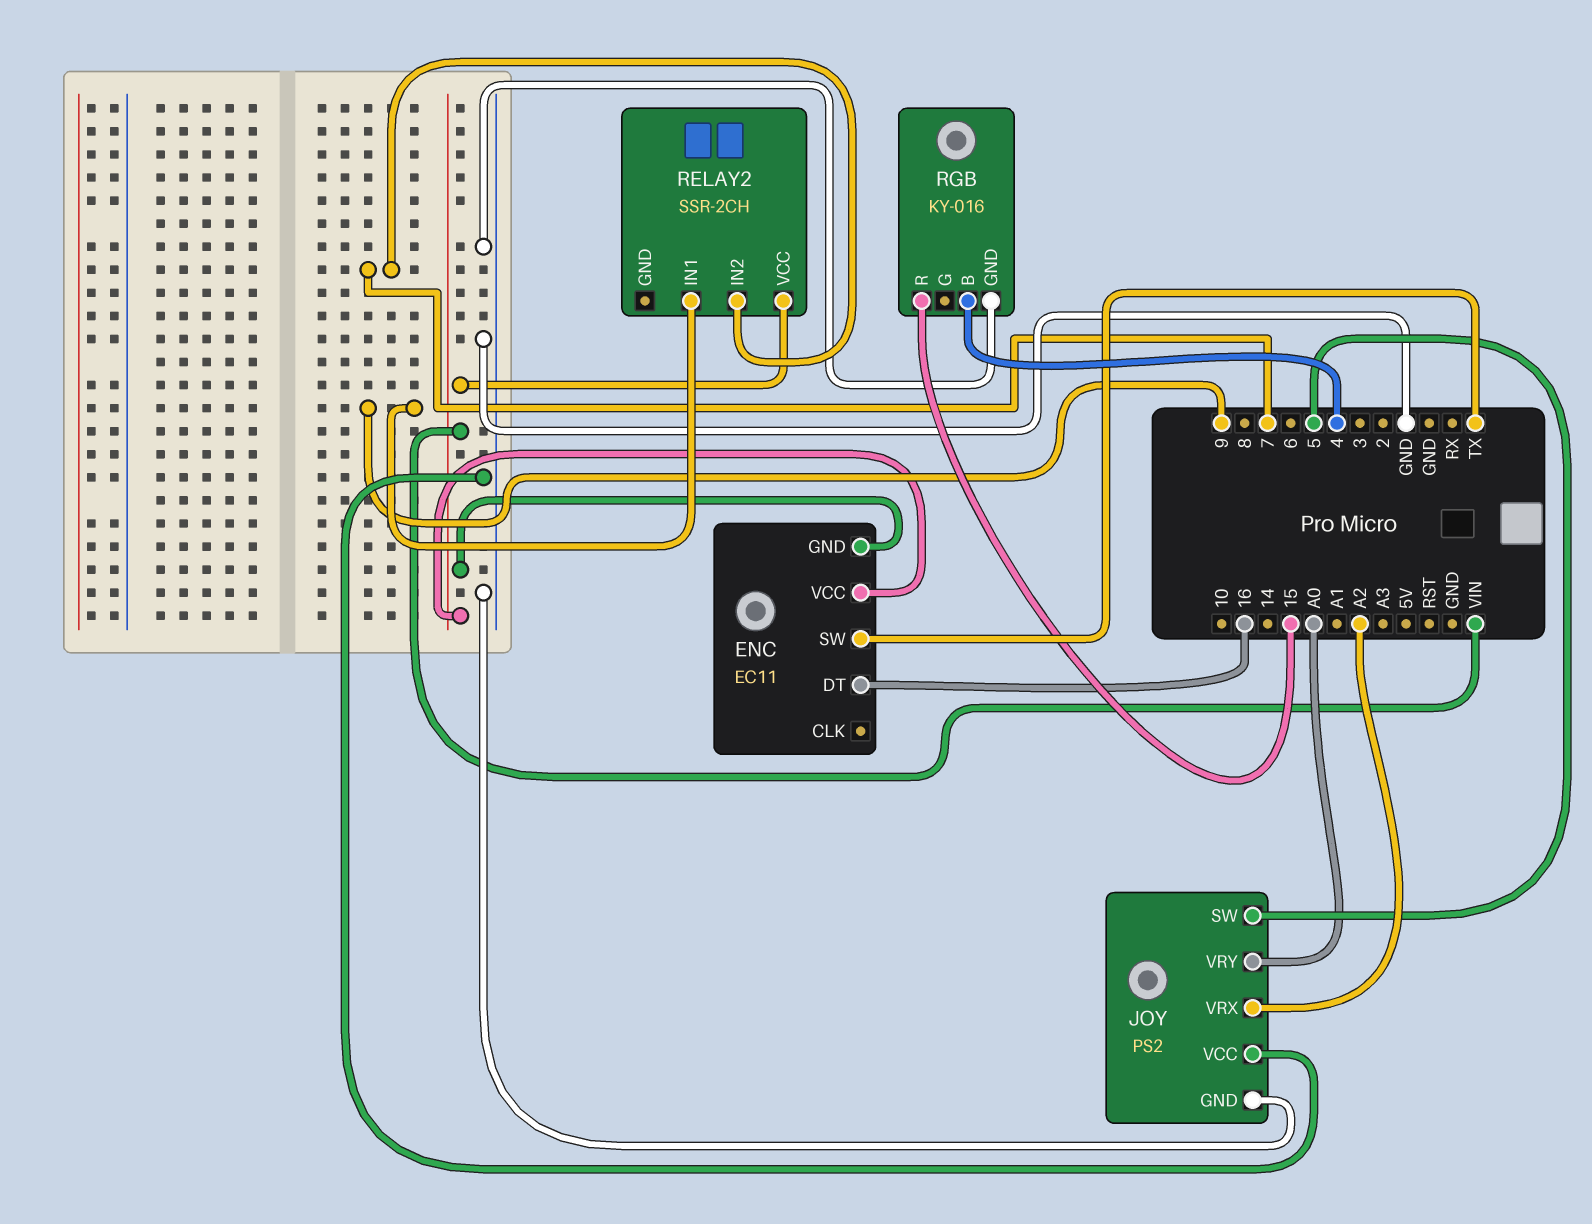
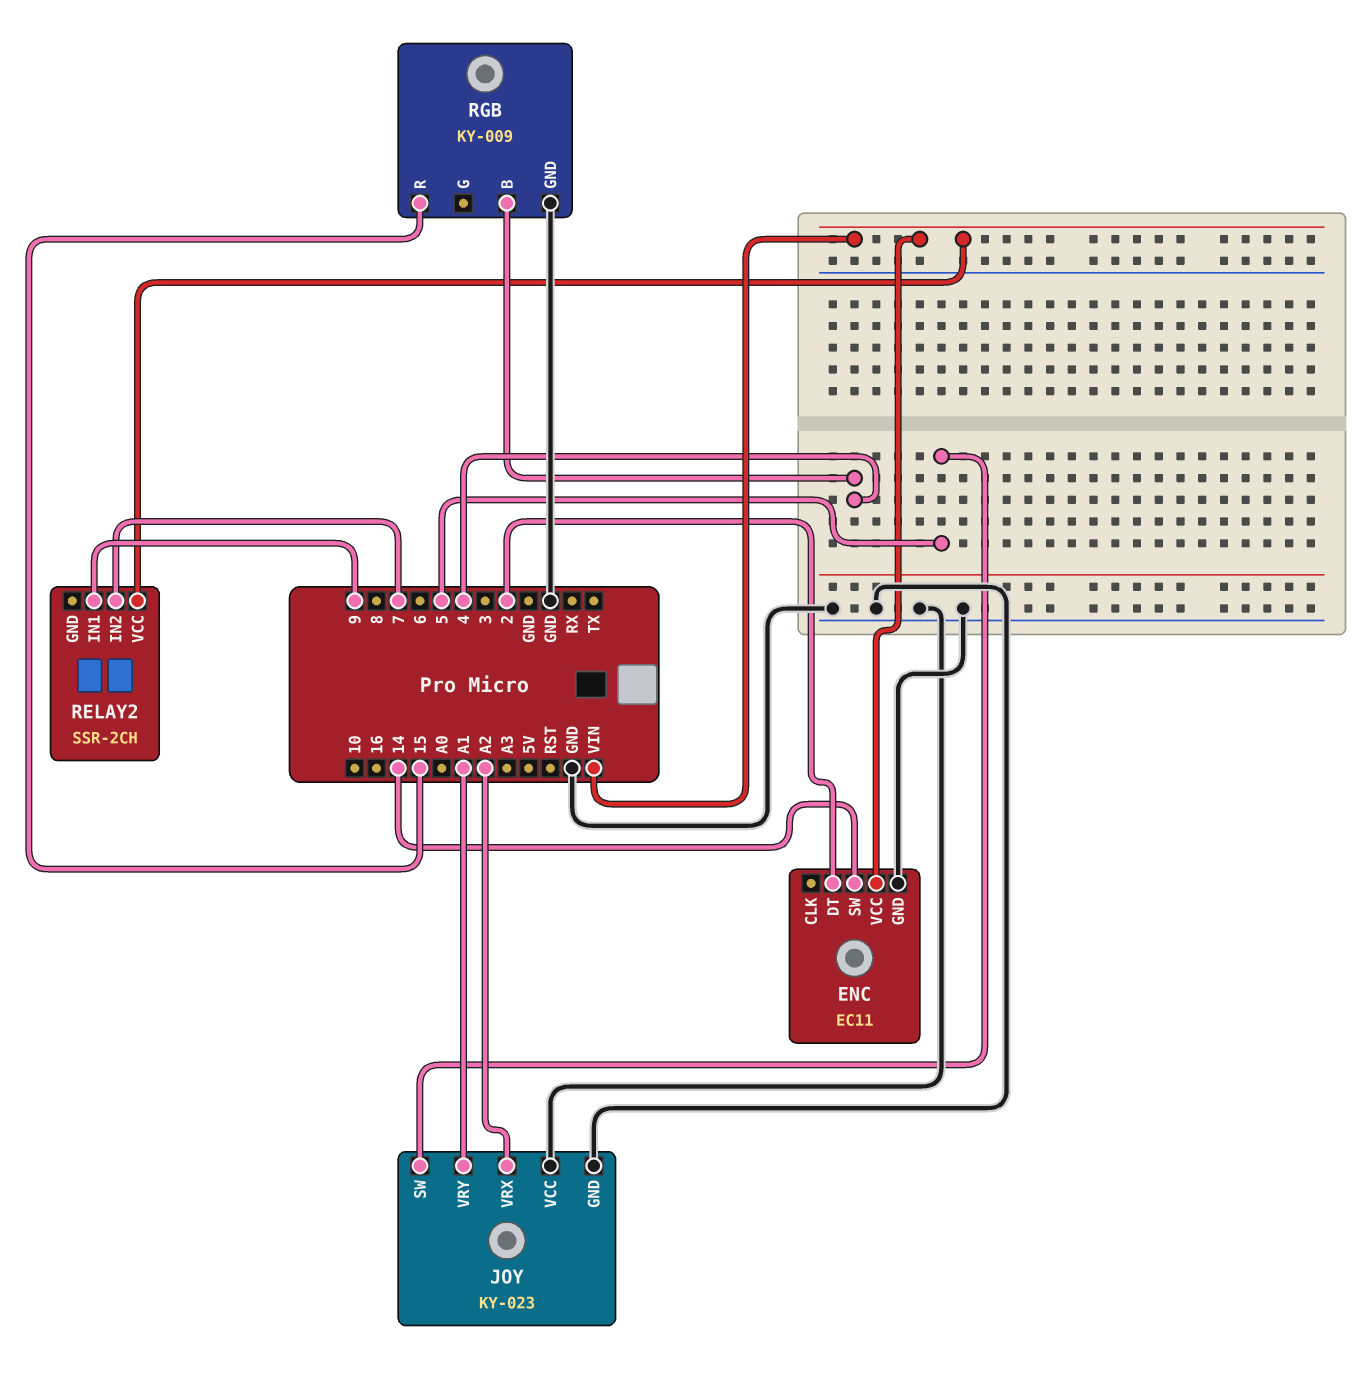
ENC pin DT: 16 -> 2
ENC pin GND: VIN -> GND
ENC pin SW: TX -> 14
JOY: PS2 -> KY-023
JOY pin VRY: A0 -> A1
RGB: KY-016 -> KY-009

